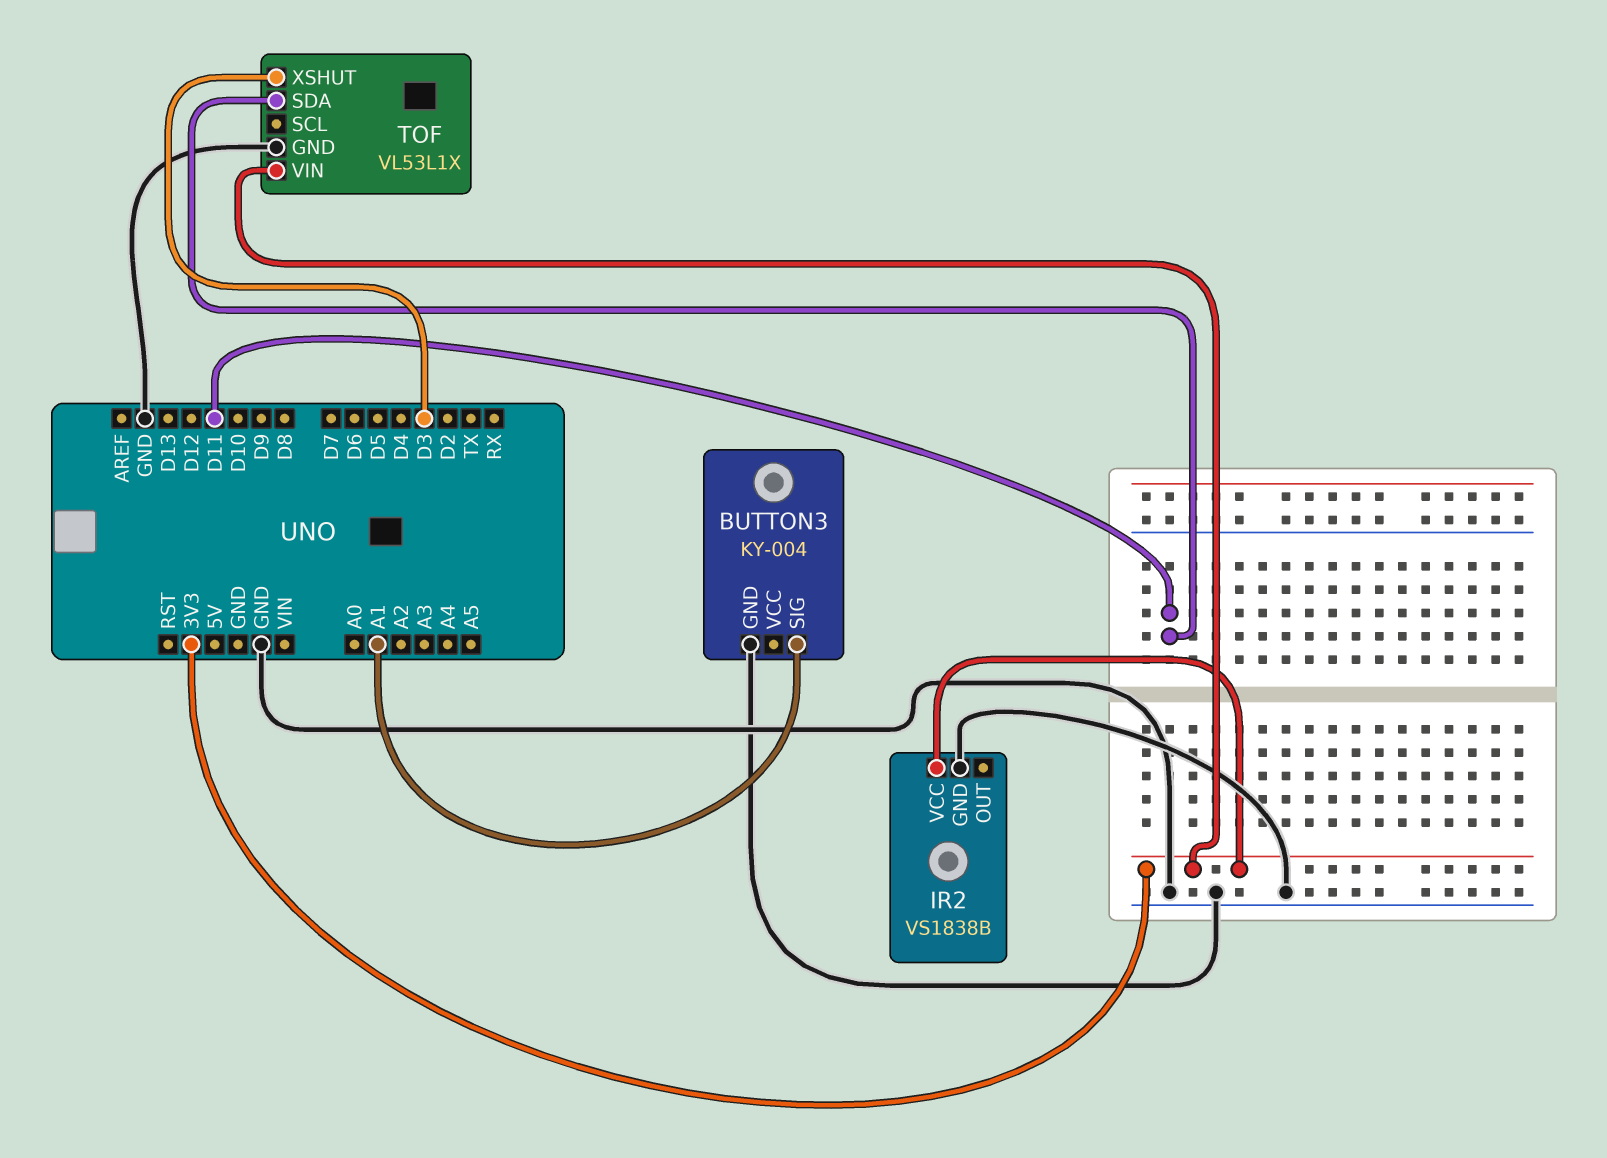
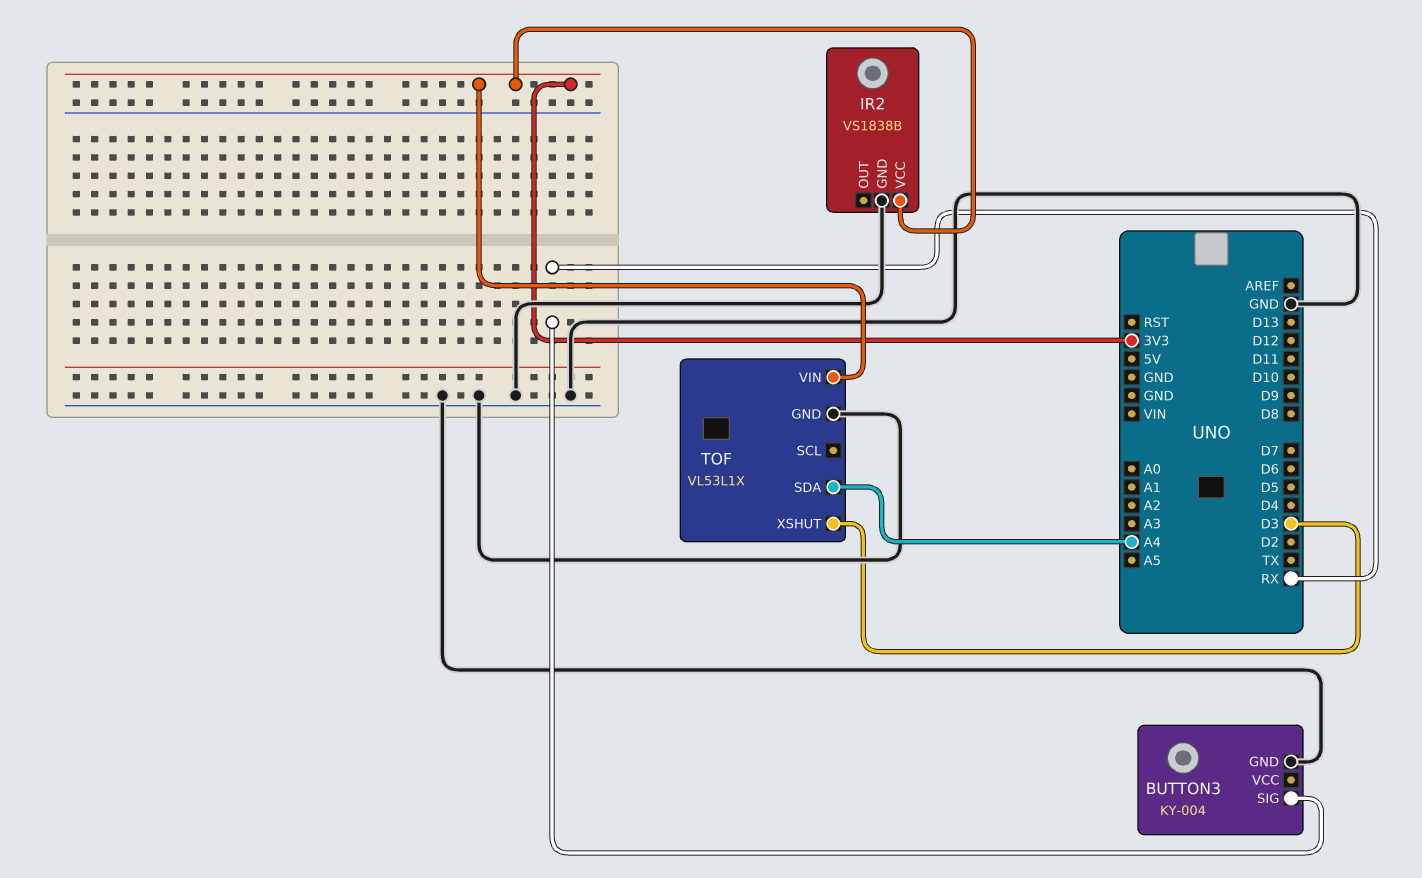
BUTTON3 pin SIG: A1 -> RX
TOF pin SDA: D11 -> A4

